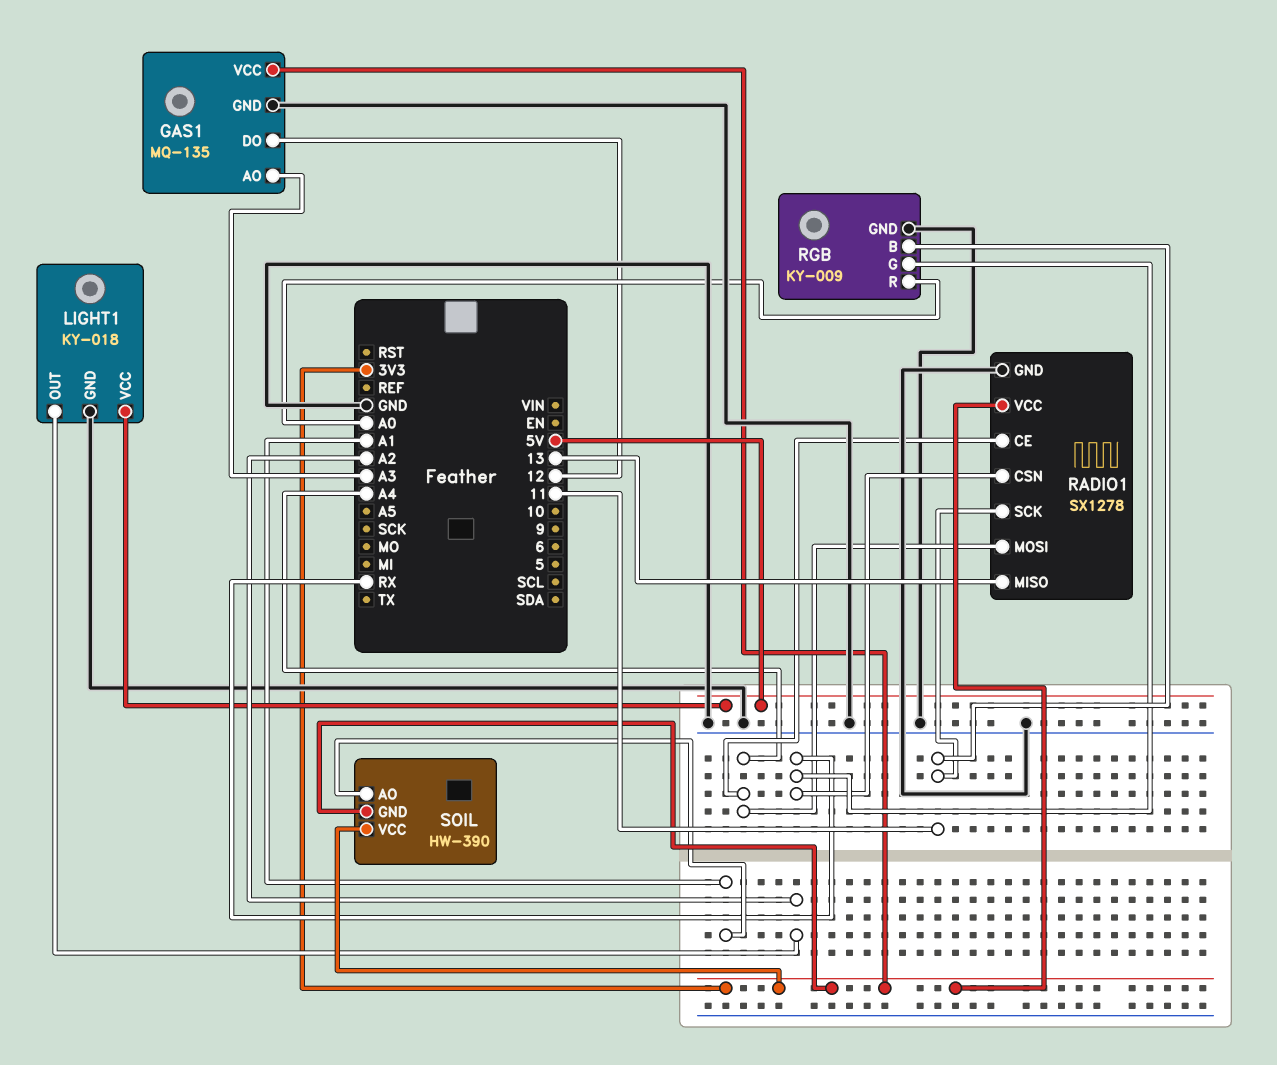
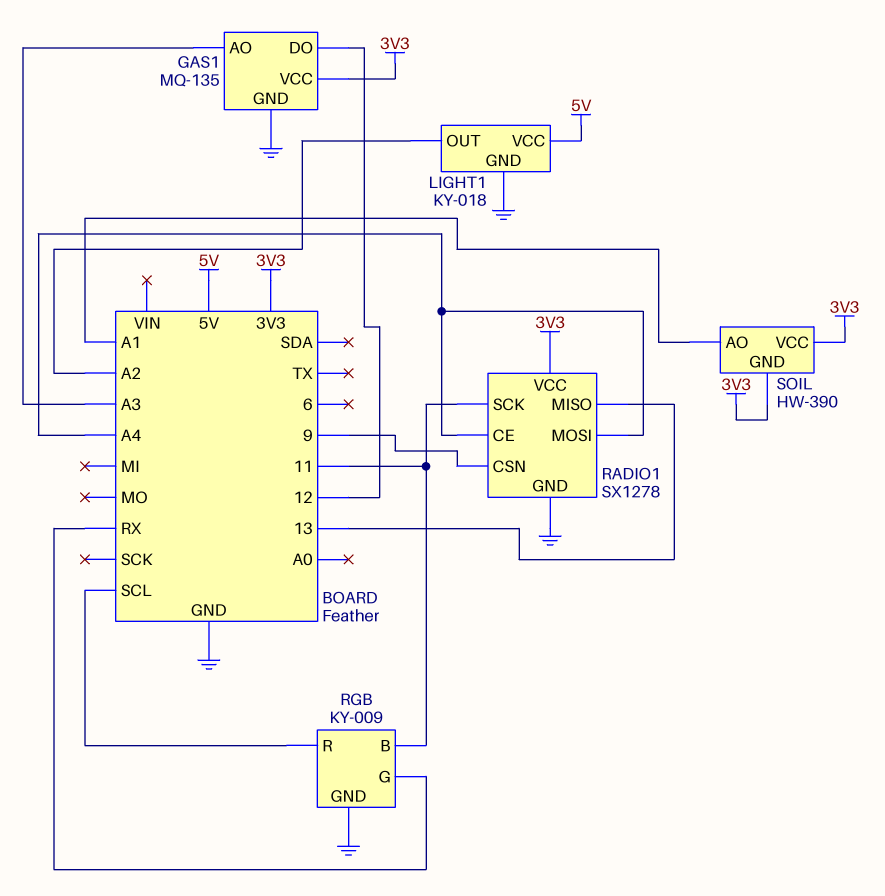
RADIO1 pin CSN: RX -> 9
RGB pin R: A0 -> SCL

